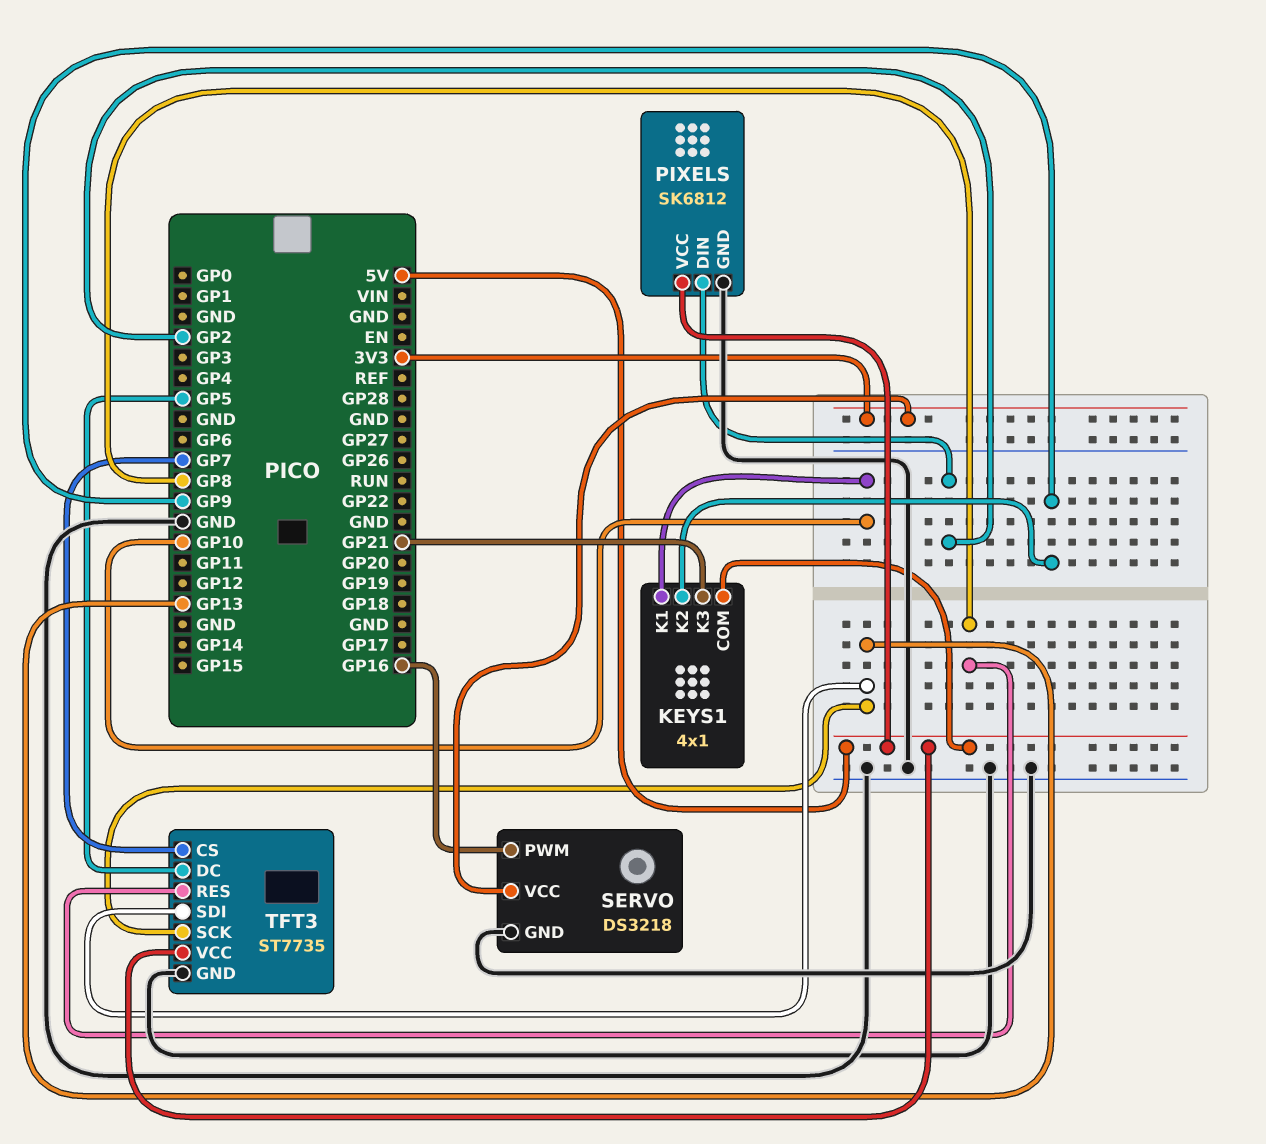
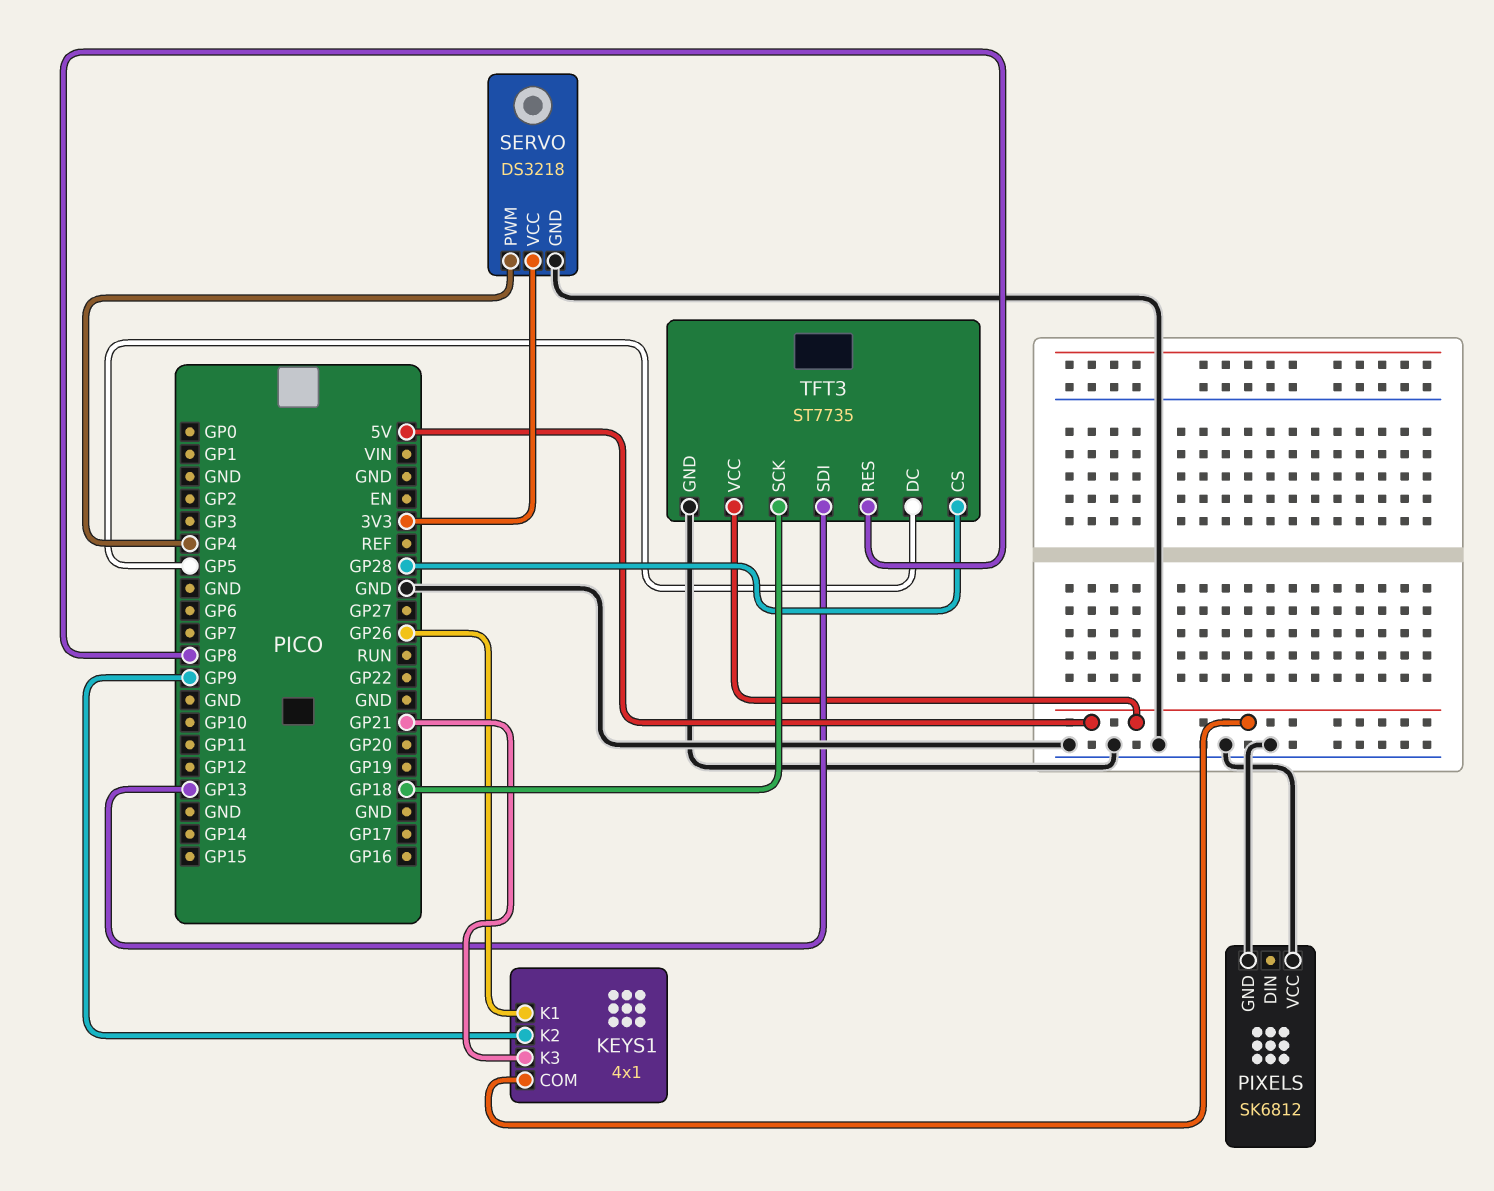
KEYS1 pin K1: GP10 -> GP26
PIXELS pin DIN: GP2 -> none
PIXELS pin VCC: 5V -> GND
SERVO pin PWM: GP16 -> GP4
TFT3 pin CS: GP7 -> GP28
TFT3 pin SCK: GP13 -> GP18

